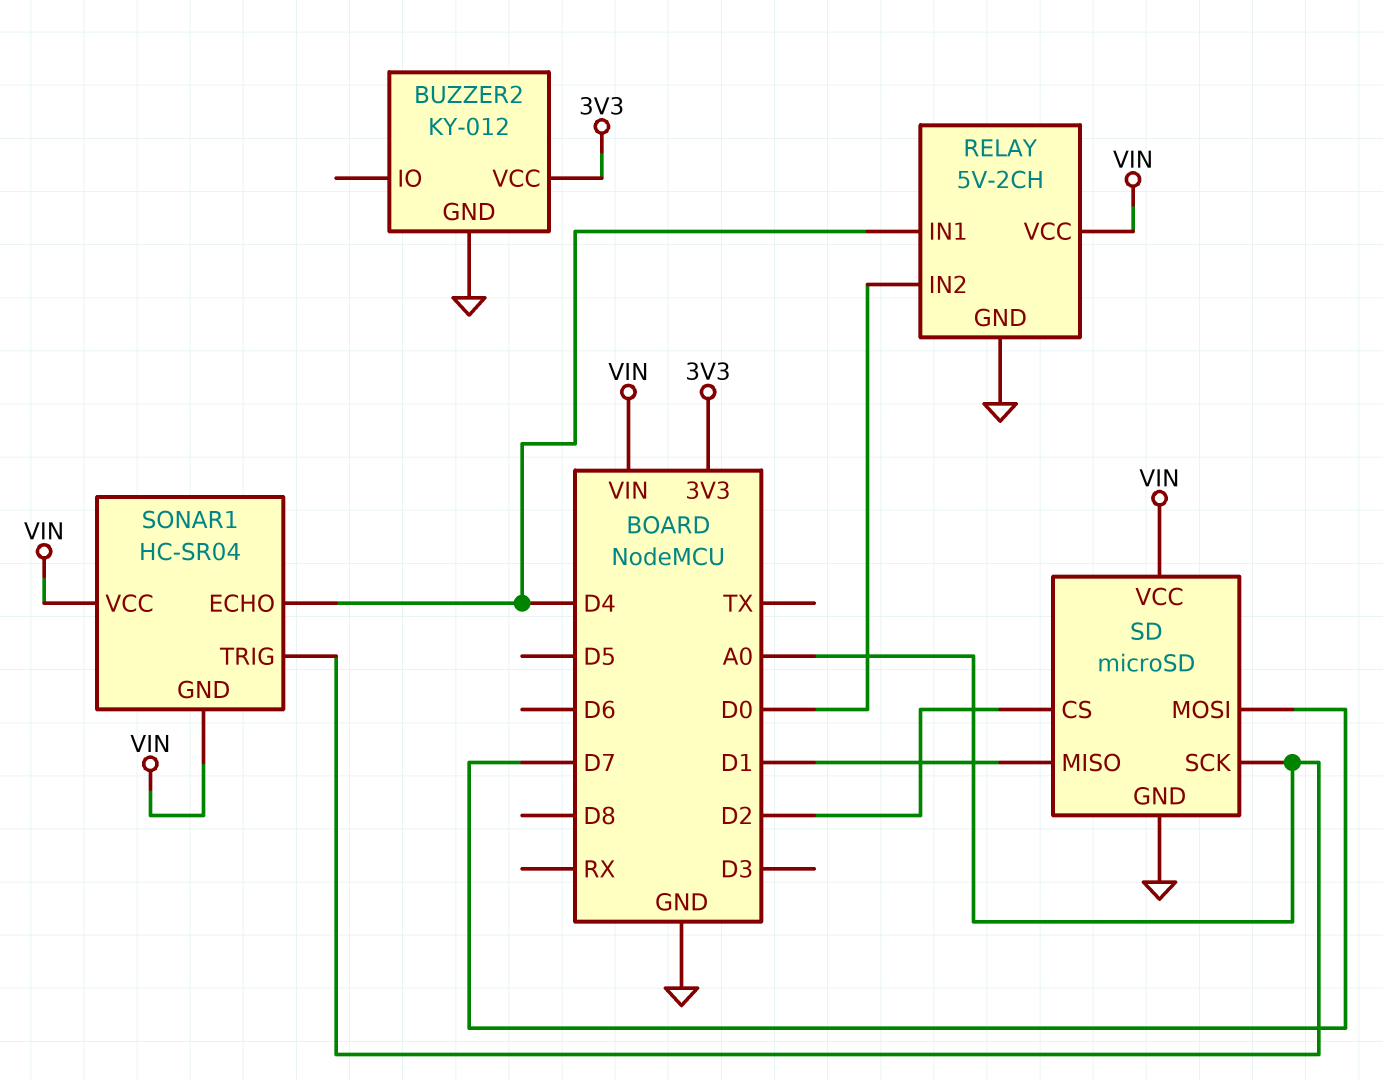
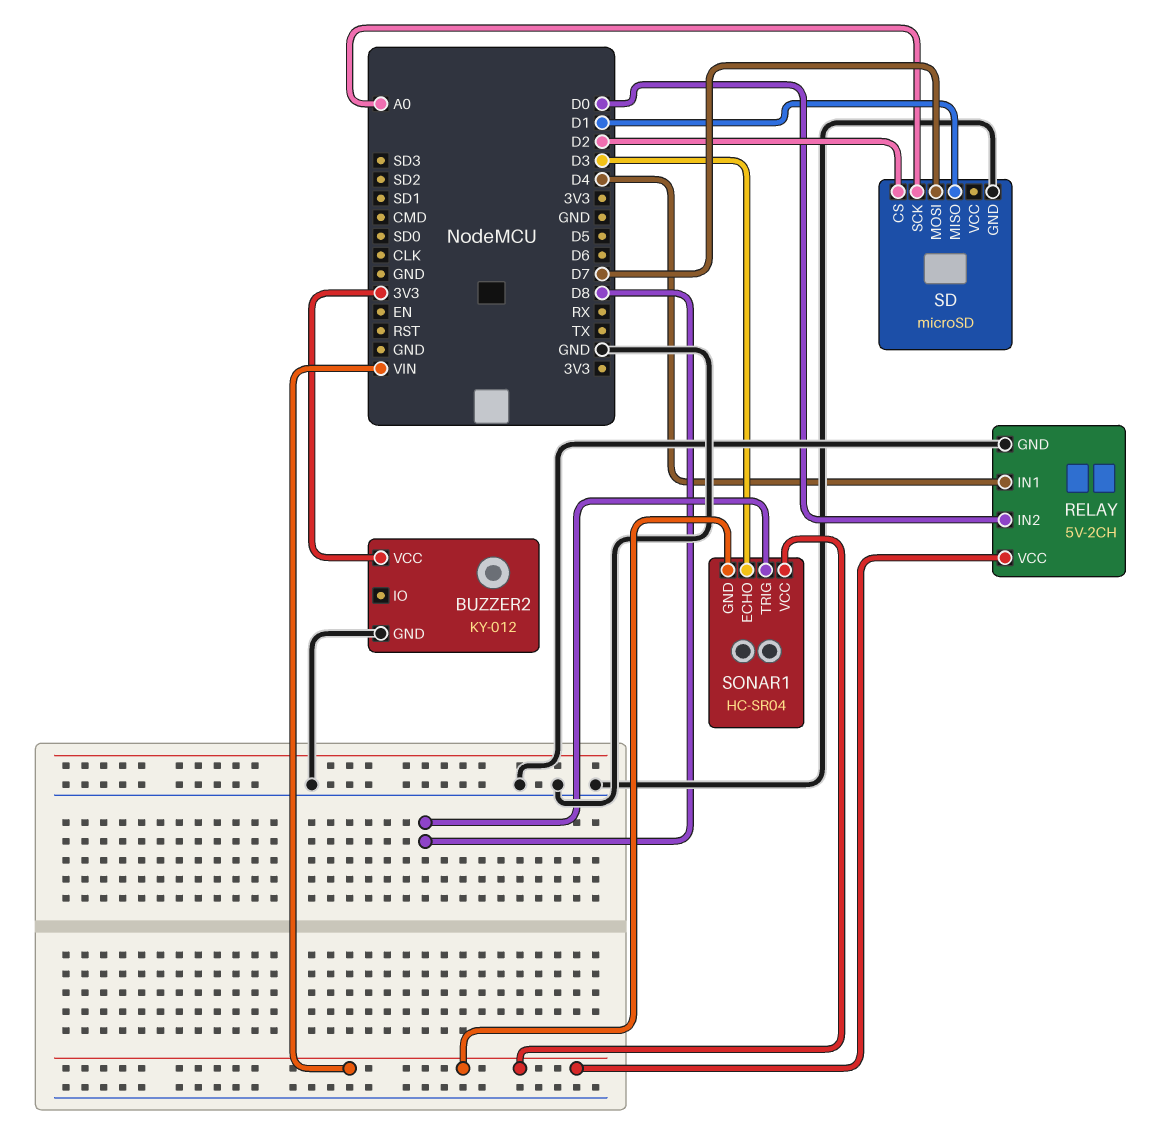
SD pin VCC: VIN -> none
SONAR1 pin ECHO: D4 -> D3
SONAR1 pin TRIG: A0 -> D8

